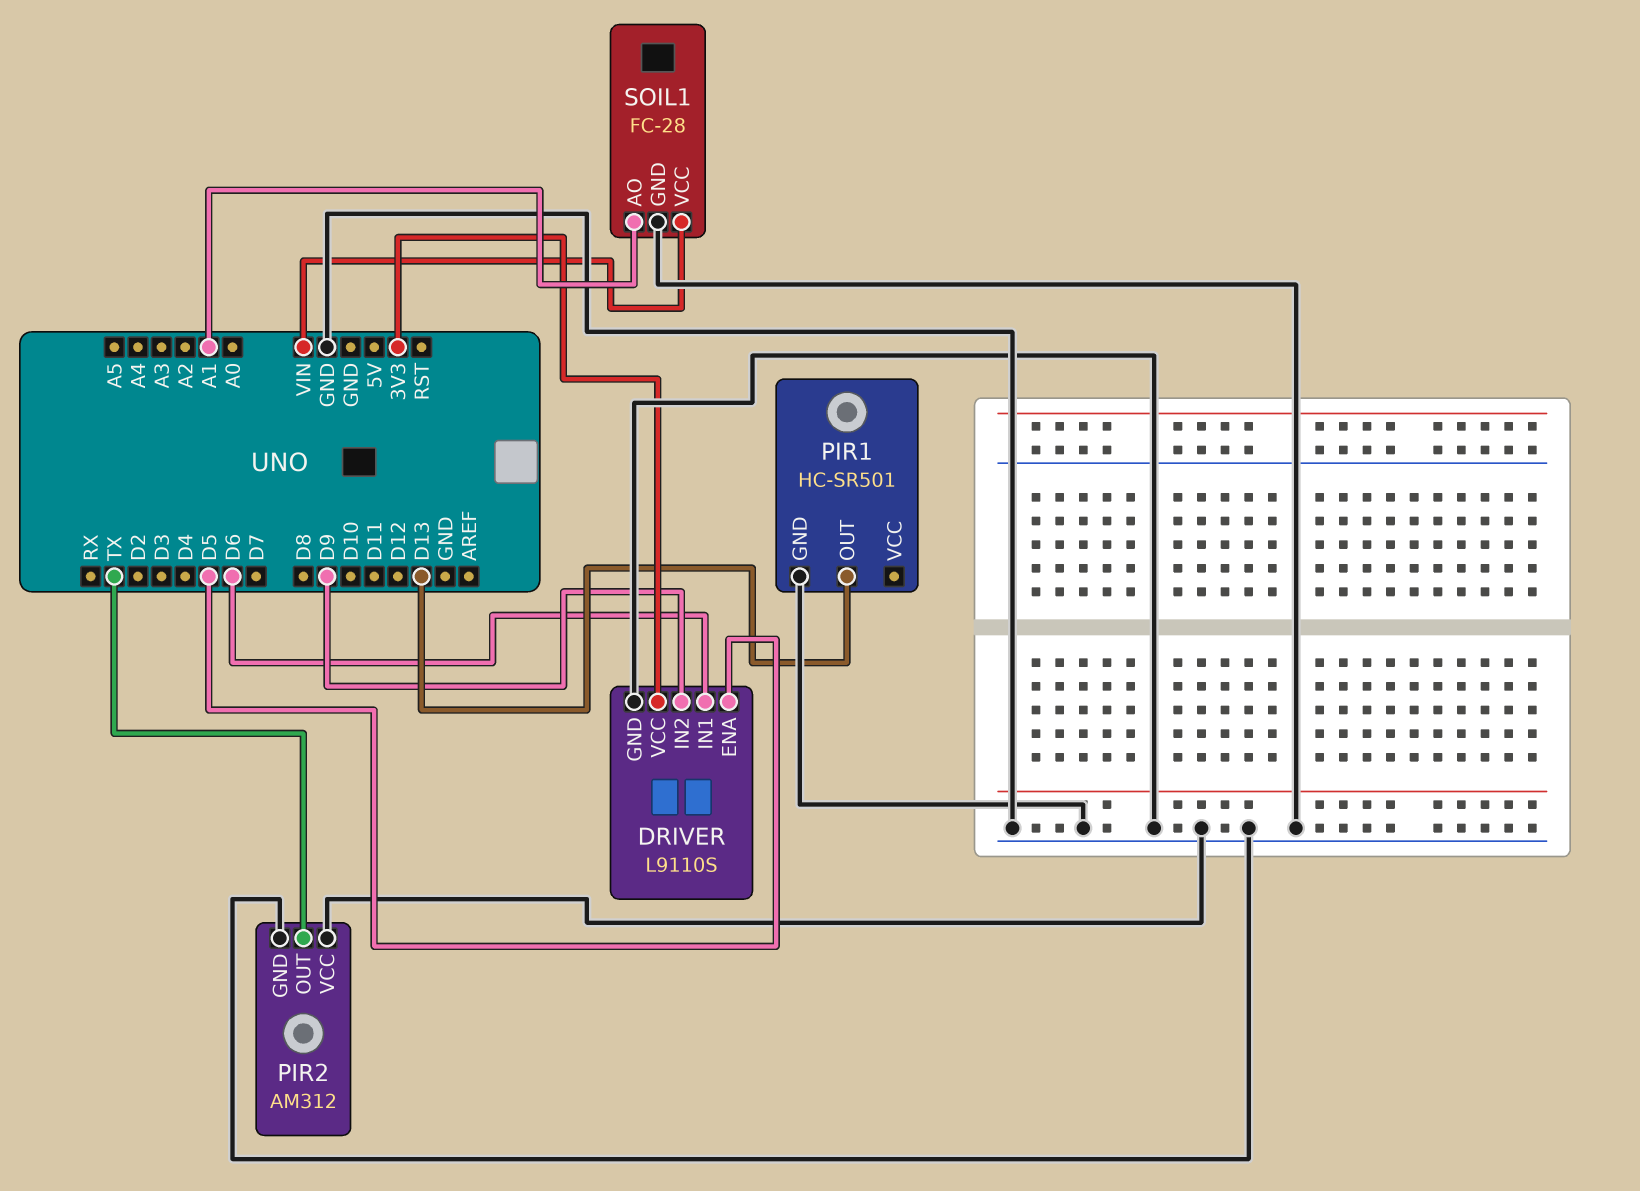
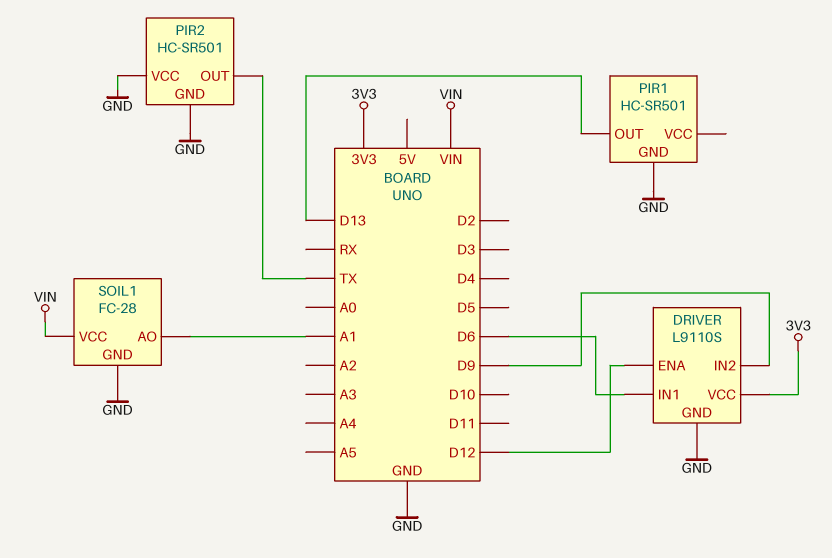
DRIVER pin ENA: D5 -> D12
PIR2: AM312 -> HC-SR501

